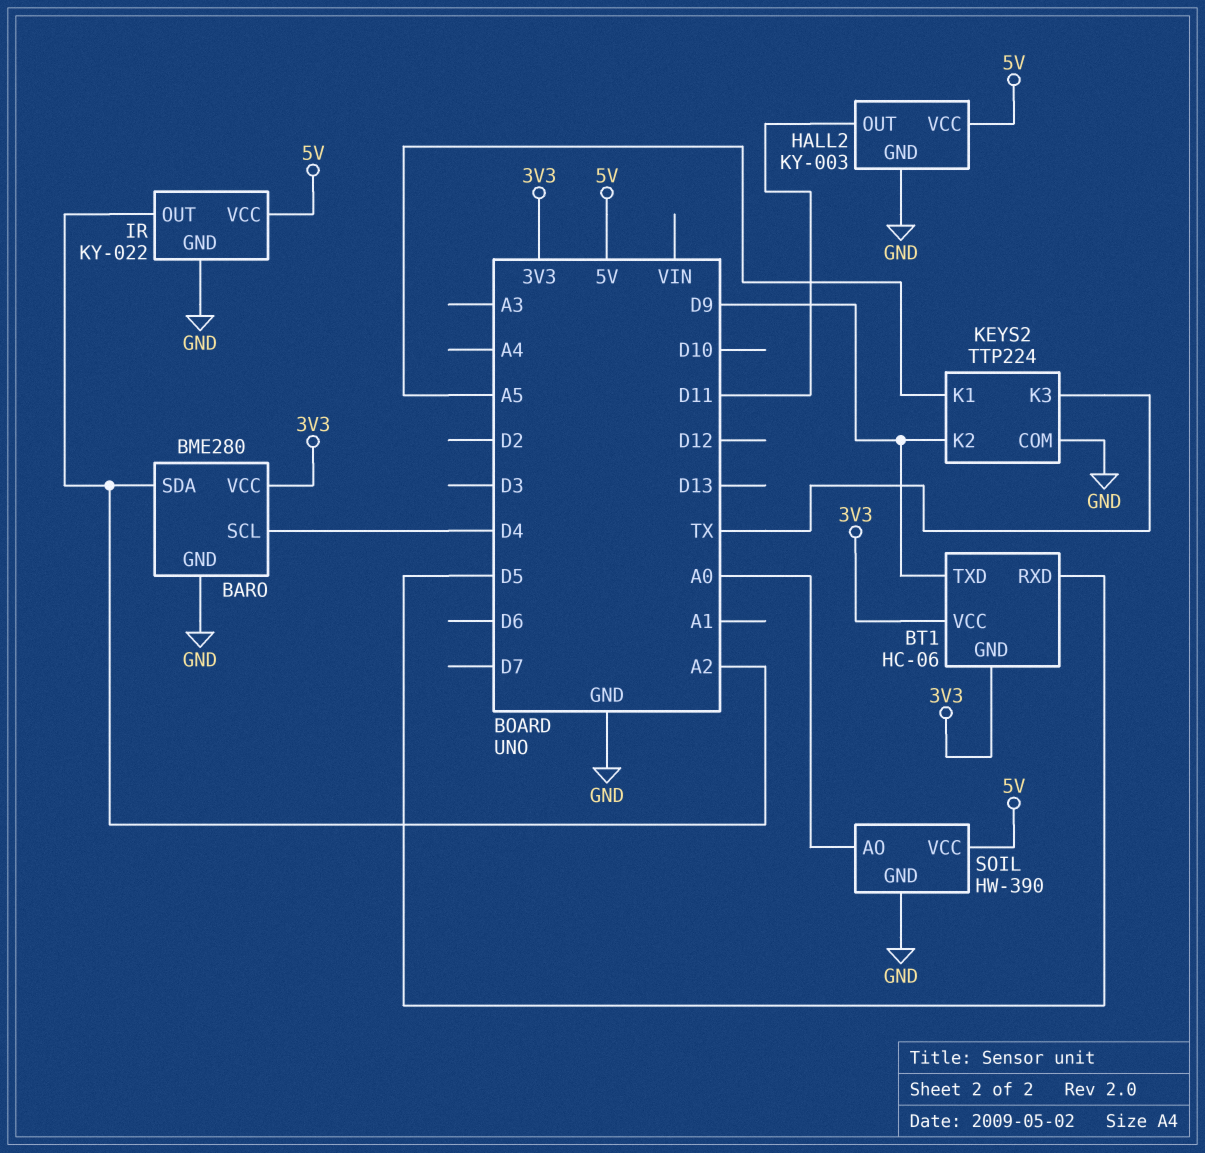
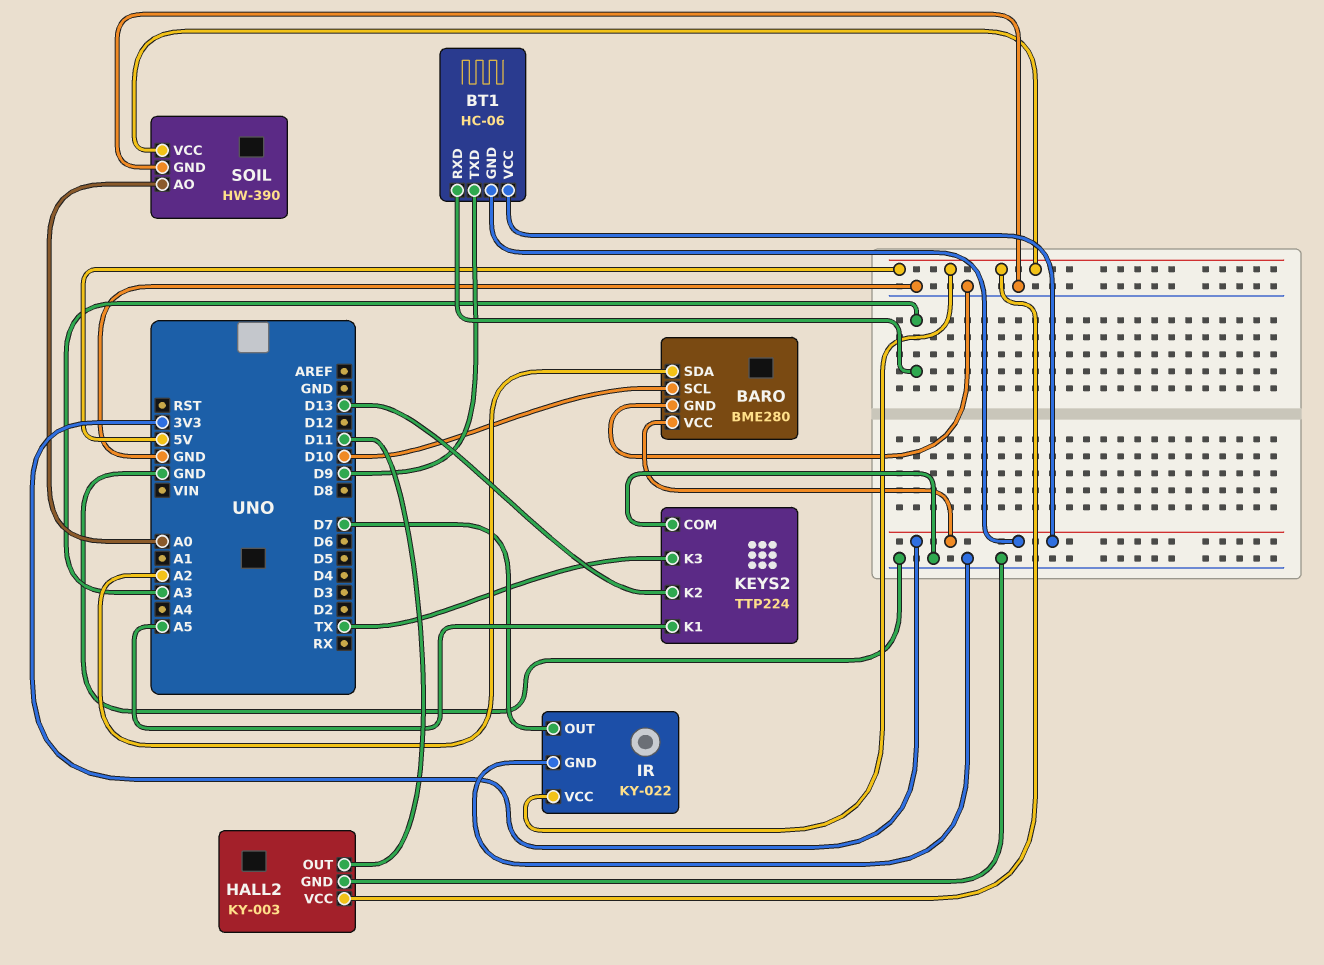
BARO pin SCL: D4 -> D10
BT1 pin RXD: D5 -> A3
IR pin OUT: A2 -> D7
KEYS2 pin K2: D9 -> D13

